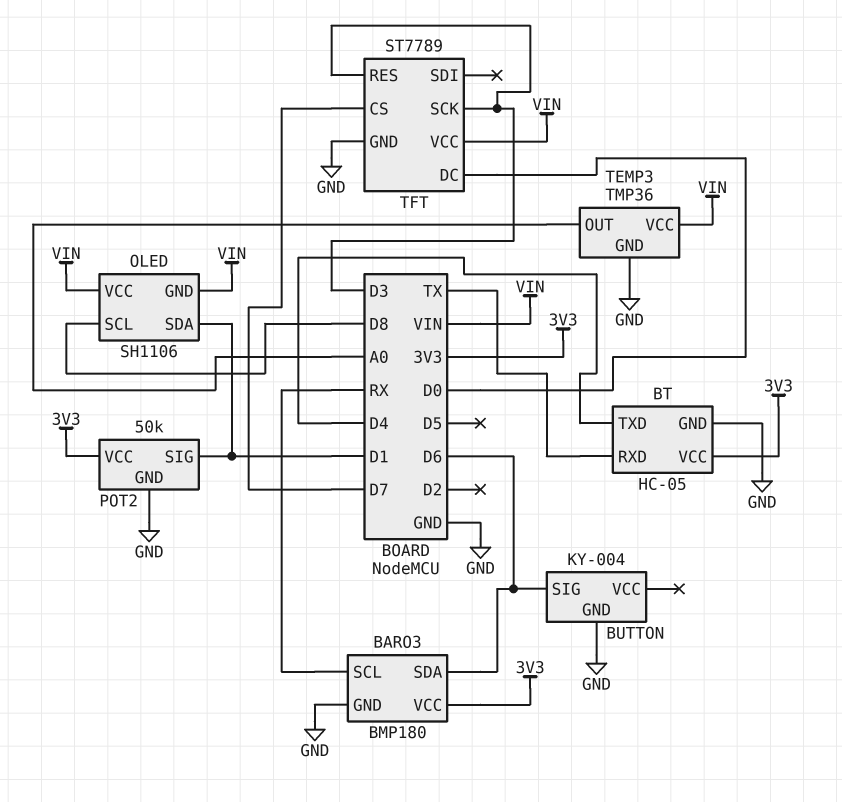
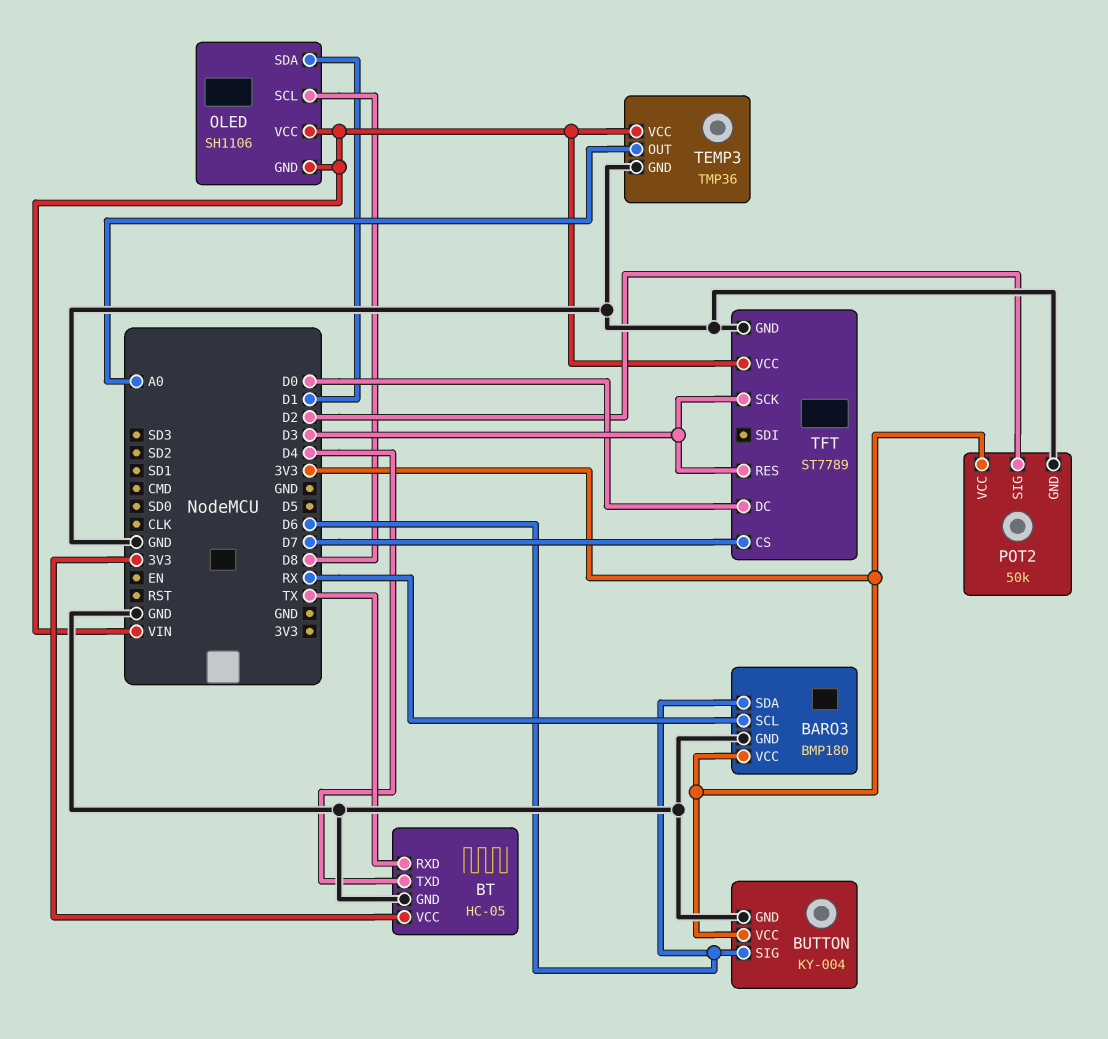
BUTTON pin VCC: none -> 3V3
POT2 pin SIG: D1 -> D2

